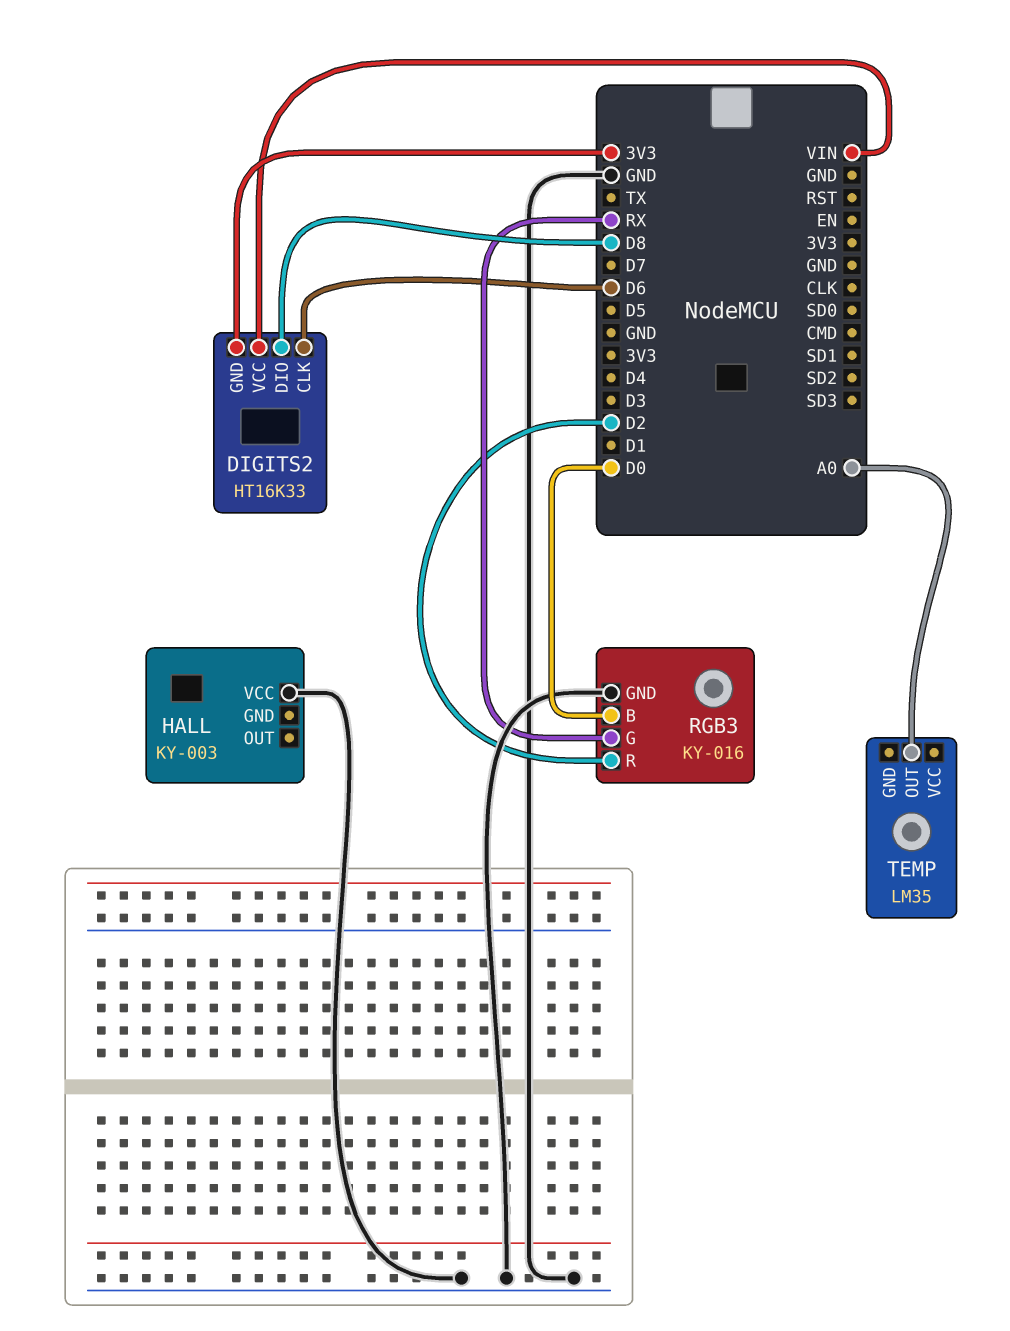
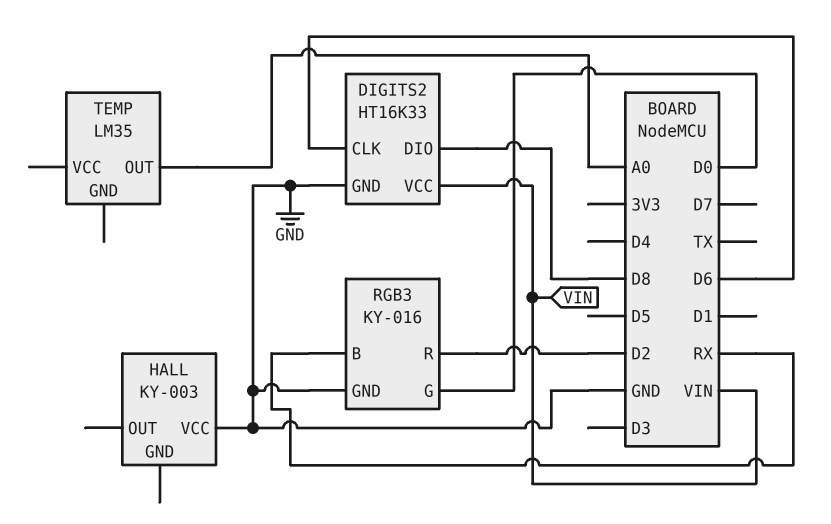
DIGITS2 pin GND: 3V3 -> GND
RGB3 pin B: D0 -> RX
RGB3 pin G: RX -> D0

